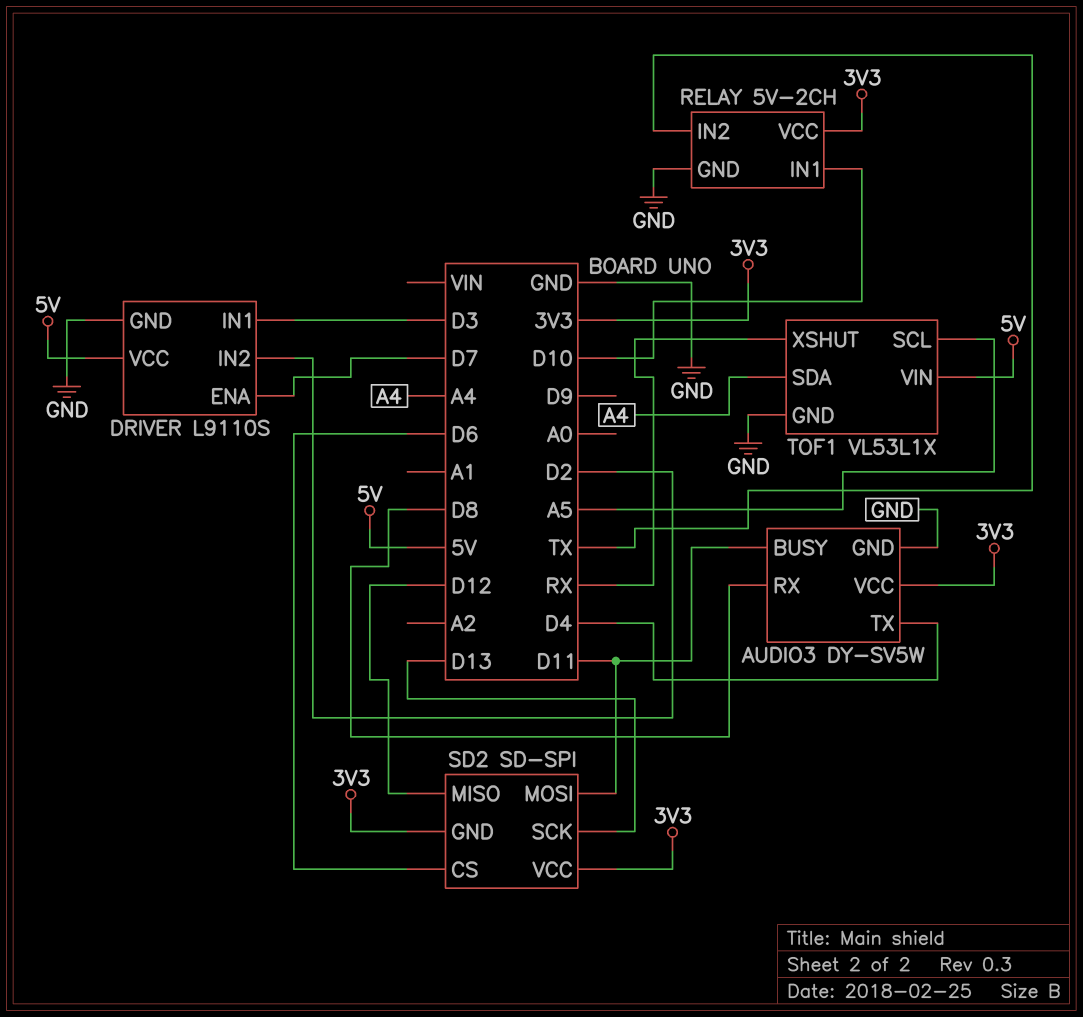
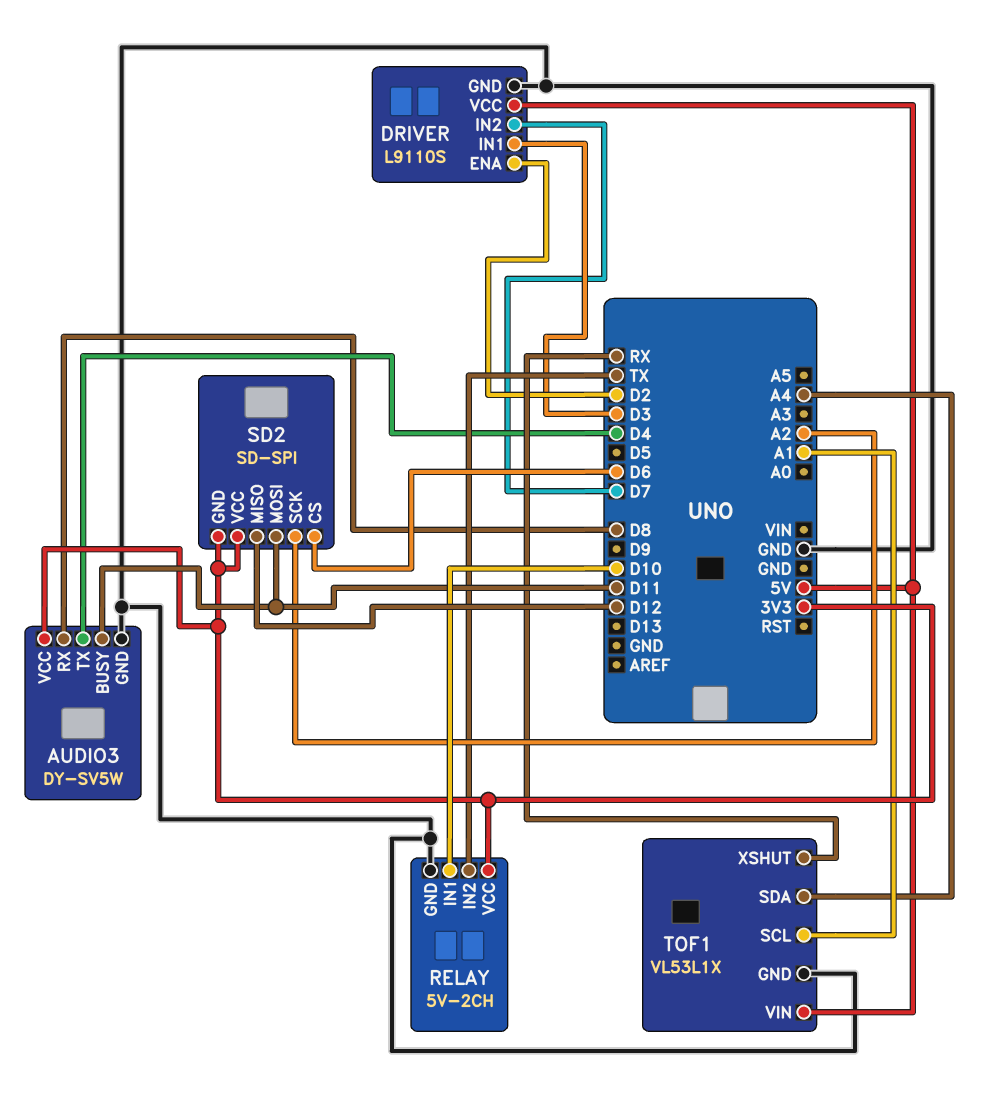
DRIVER pin ENA: D7 -> D2
DRIVER pin IN2: D2 -> D7
SD2 pin SCK: D13 -> A2
TOF1 pin SCL: A5 -> A1

